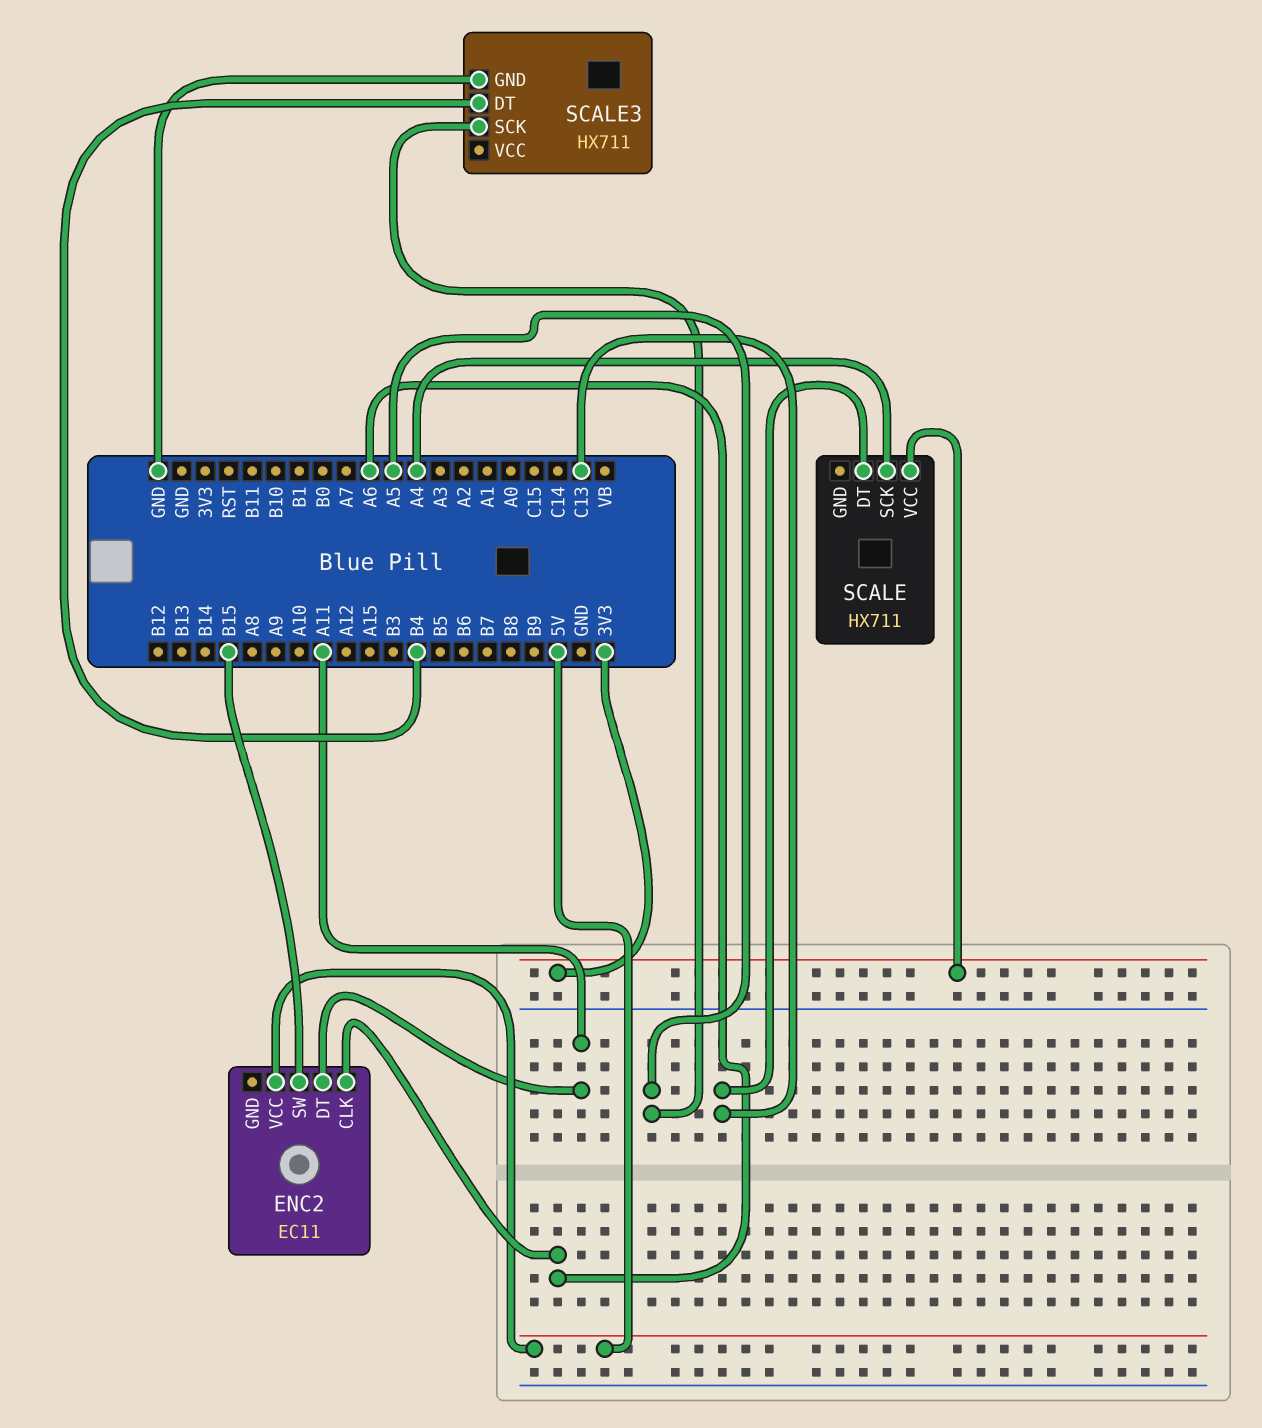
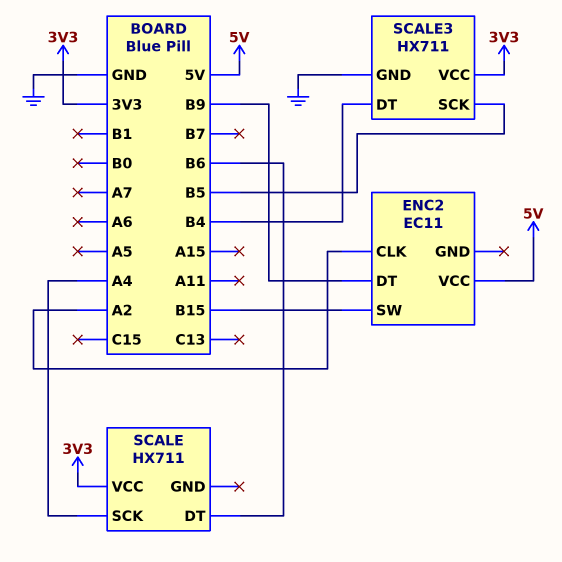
ENC2 pin CLK: A6 -> A2
ENC2 pin DT: A11 -> B9
SCALE pin DT: C13 -> B6
SCALE3 pin SCK: A5 -> B5
SCALE3 pin VCC: none -> 3V3

